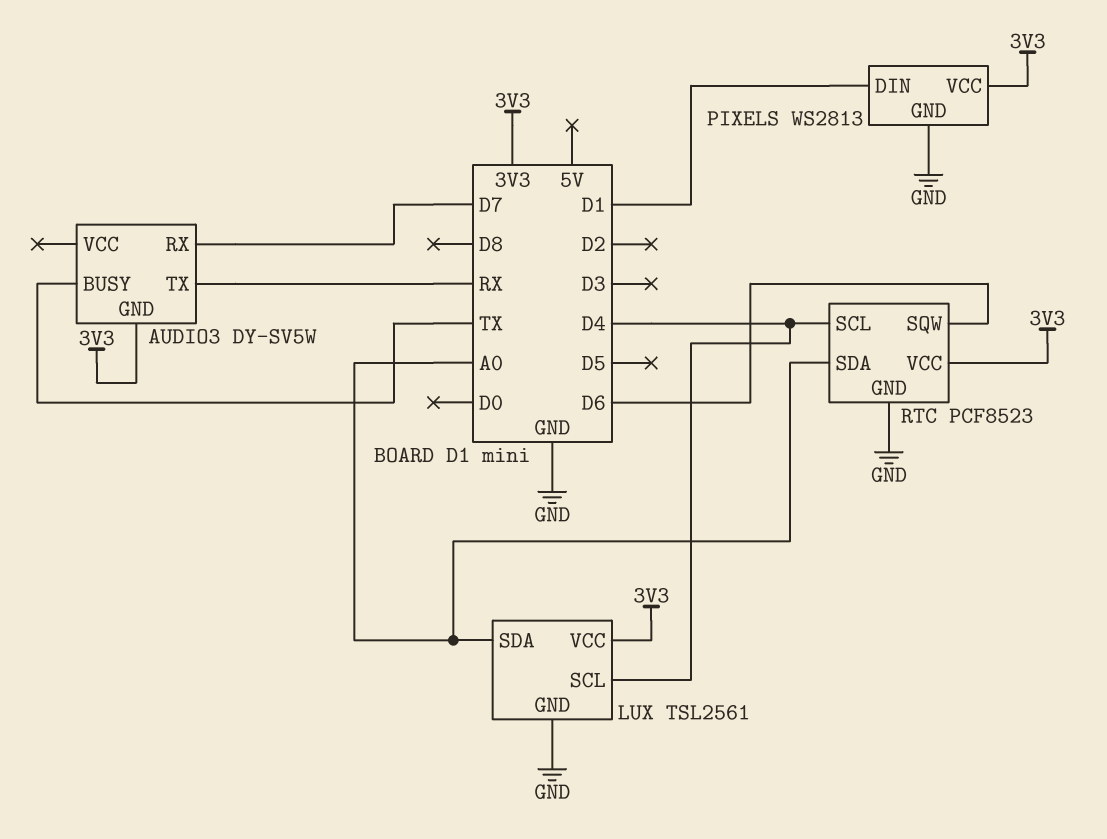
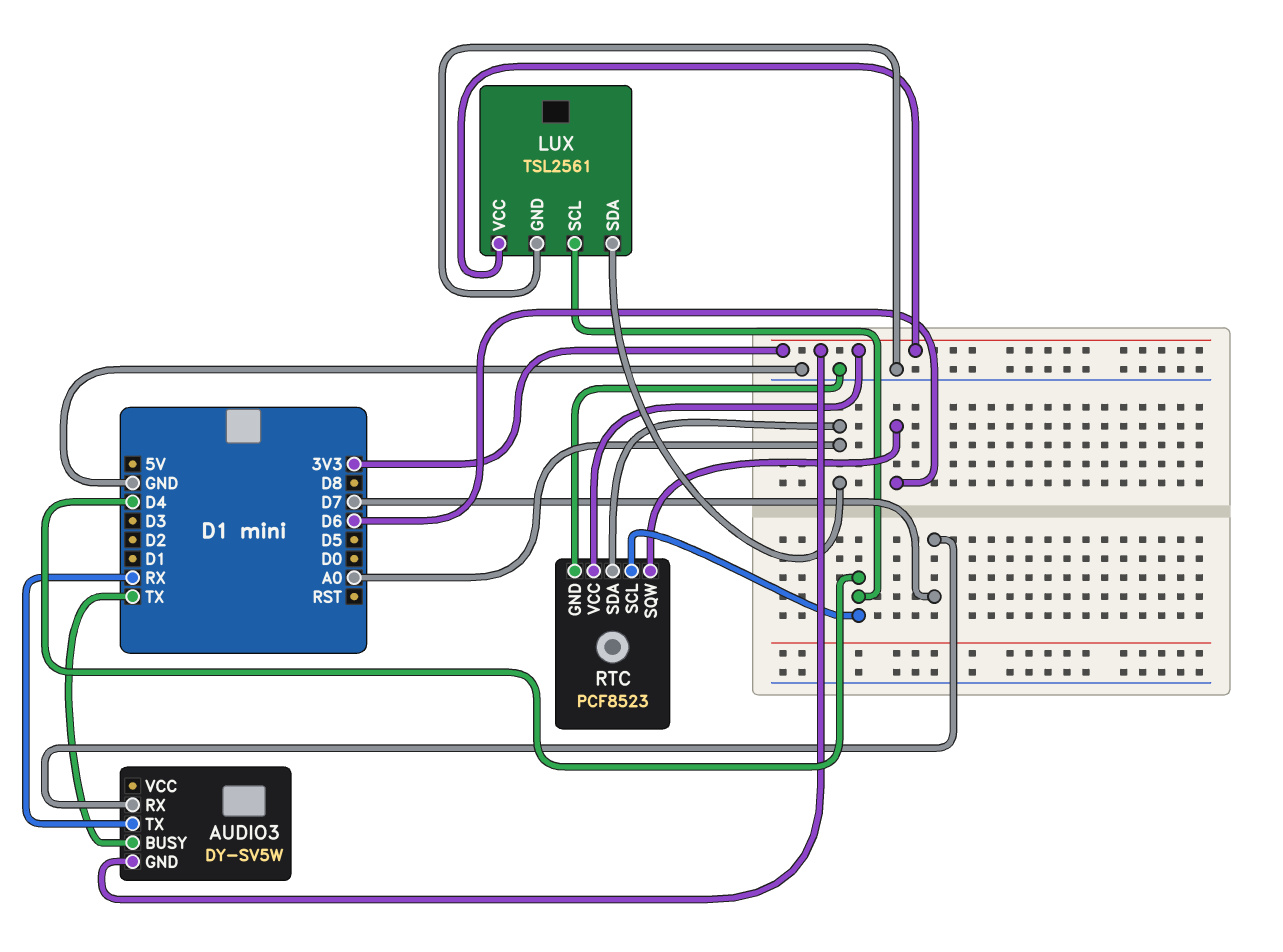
PIXELS: WS2813 -> none
PIXELS pin DIN: D1 -> none
PIXELS pin GND: GND -> none
PIXELS pin VCC: 3V3 -> none

